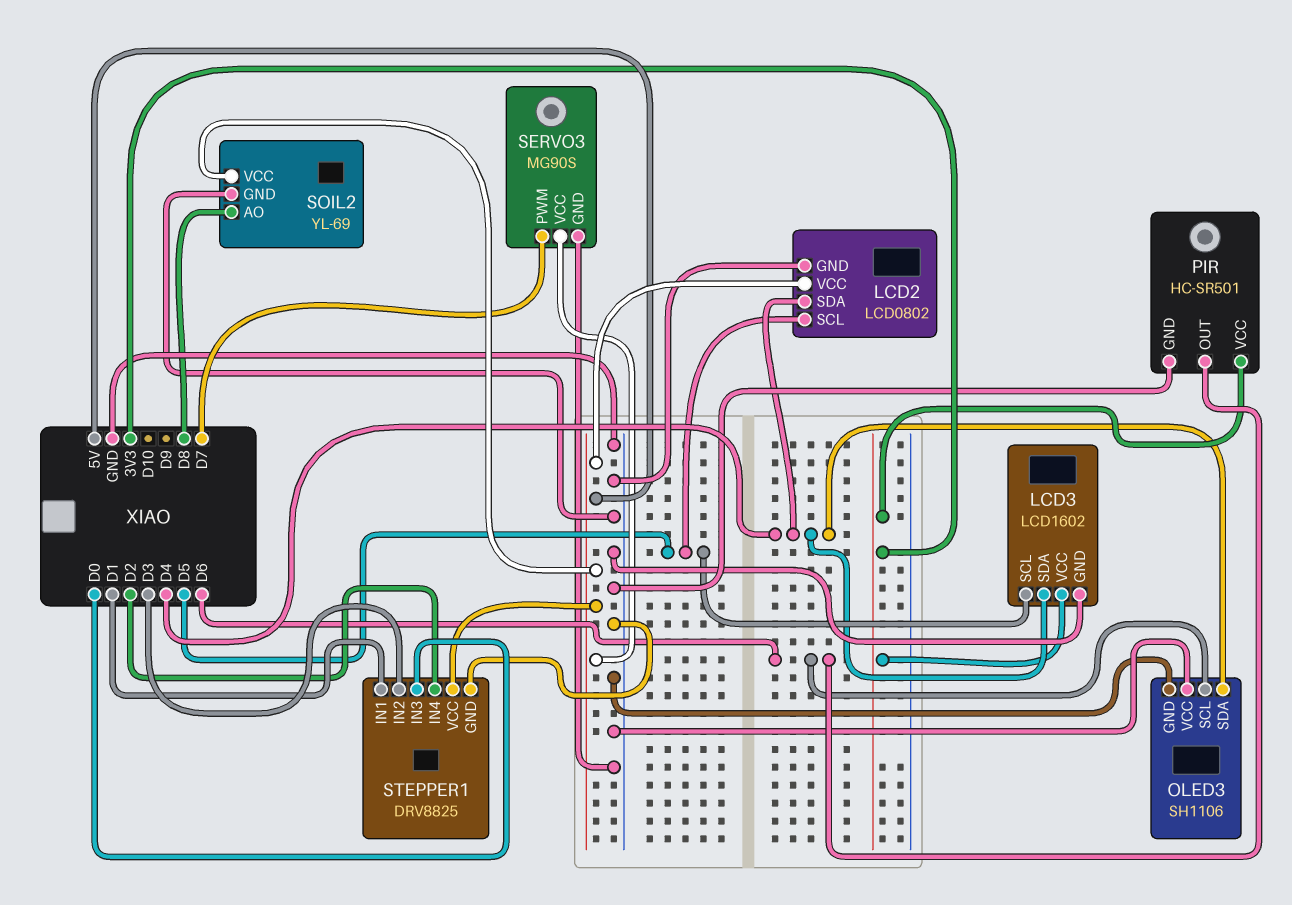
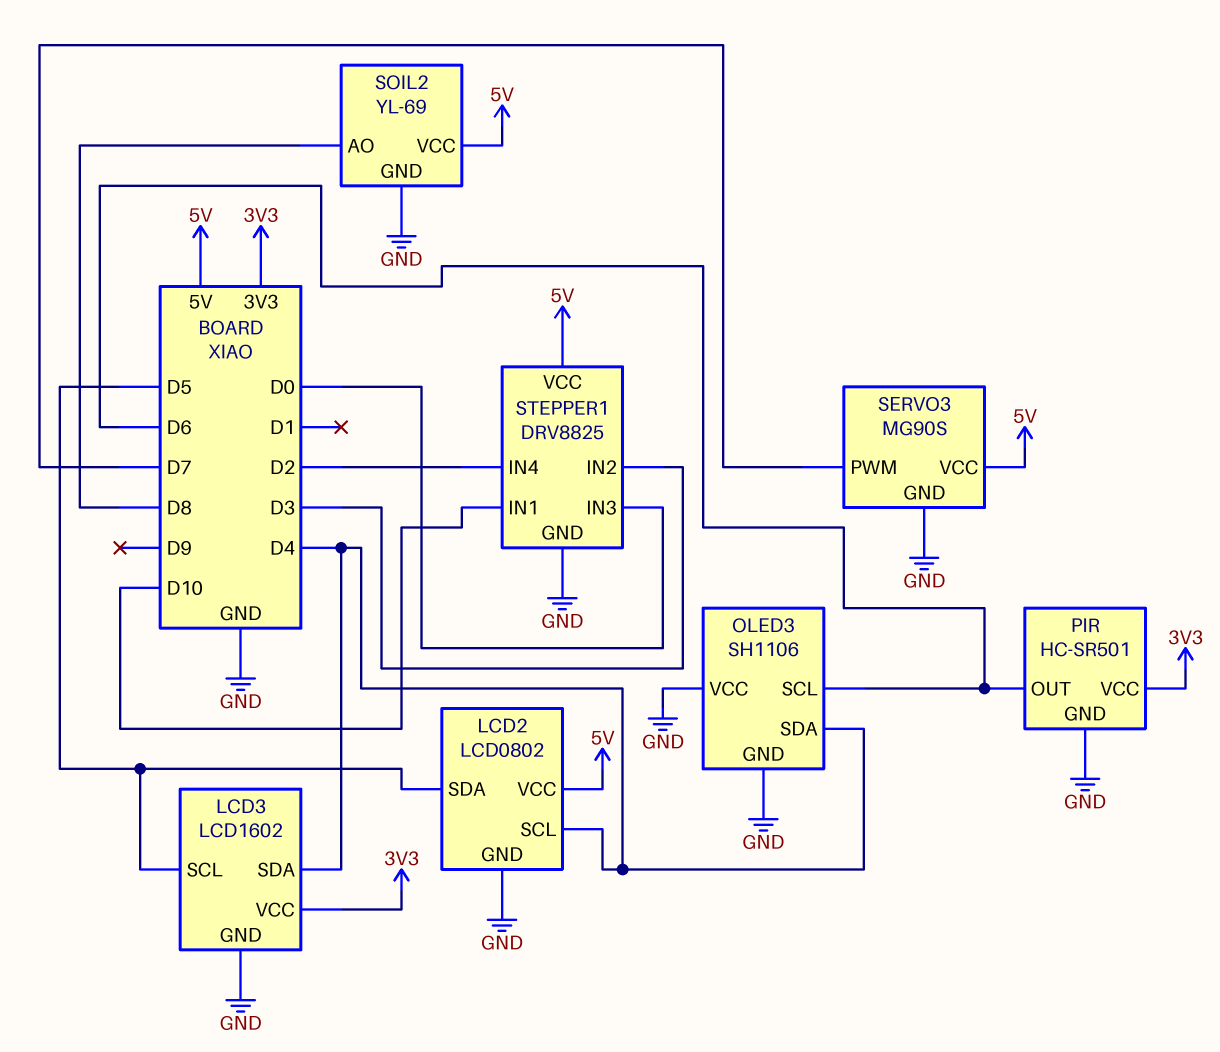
LCD2 pin SCL: D5 -> D4
LCD2 pin SDA: D4 -> D5
STEPPER1 pin IN1: D1 -> D10

